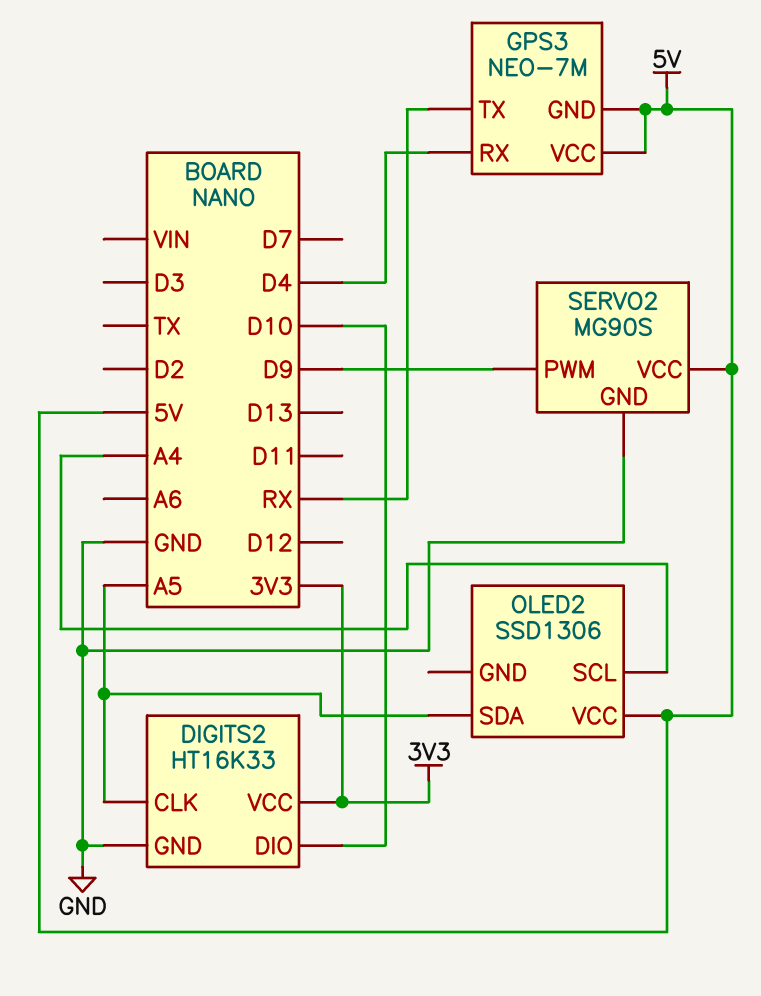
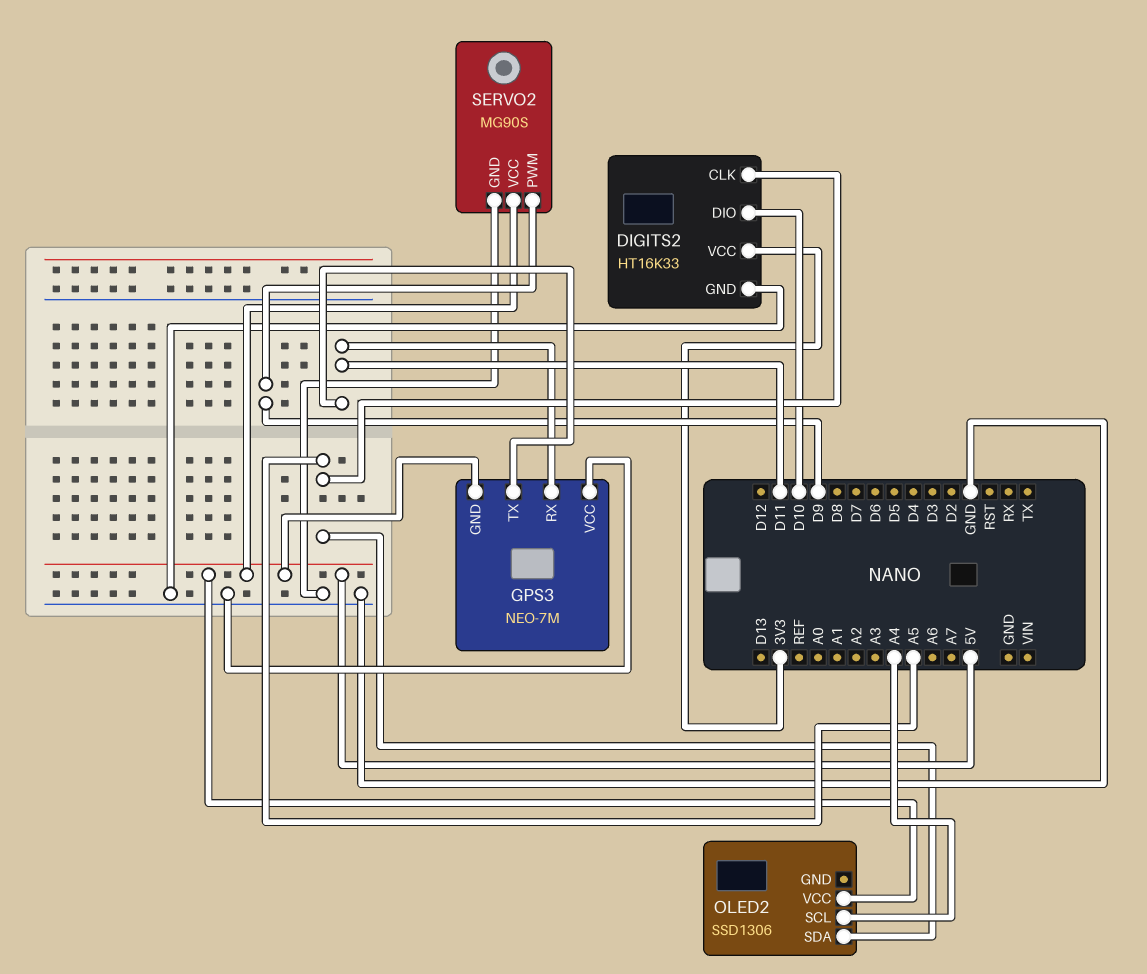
GPS3 pin RX: D4 -> D11
GPS3 pin TX: RX -> D11
GPS3 pin VCC: 5V -> GND

